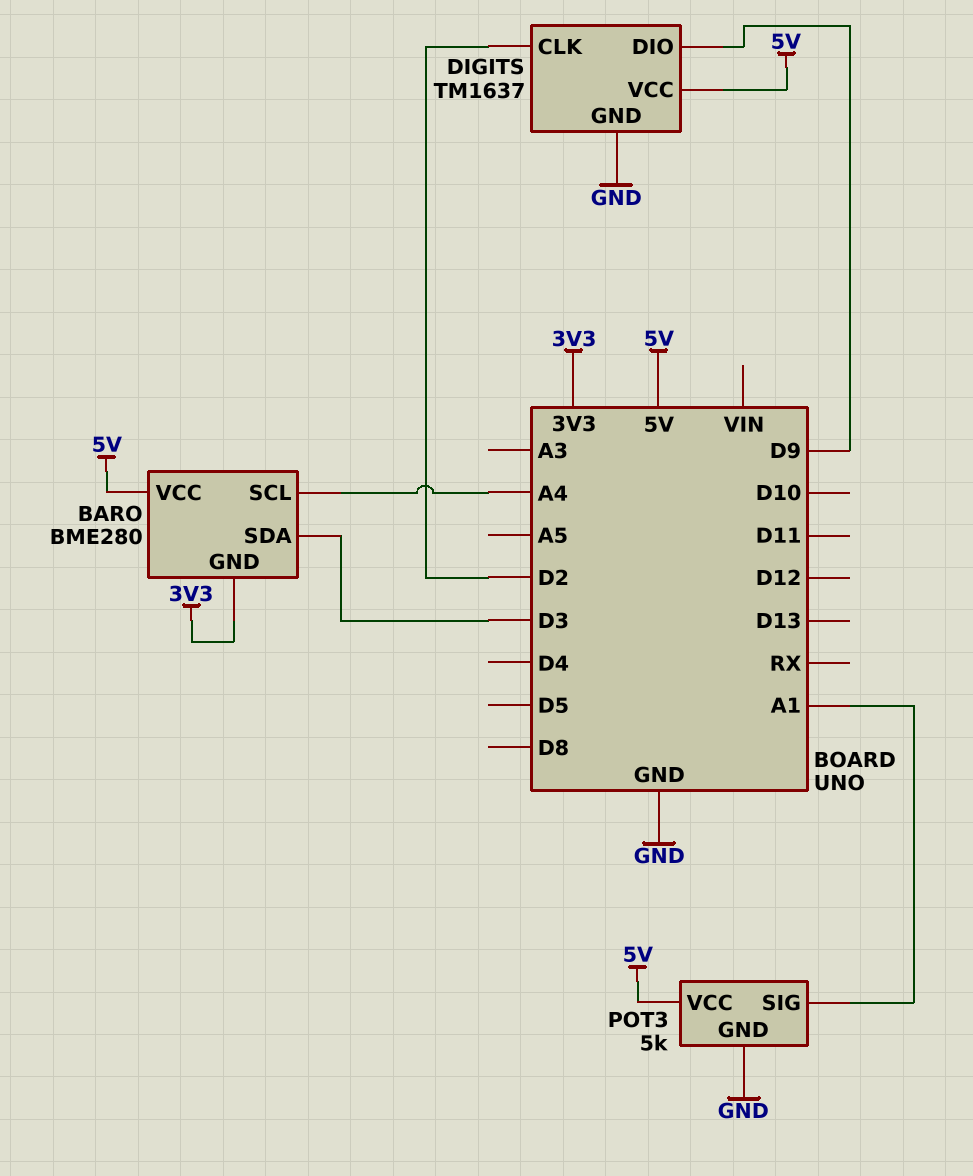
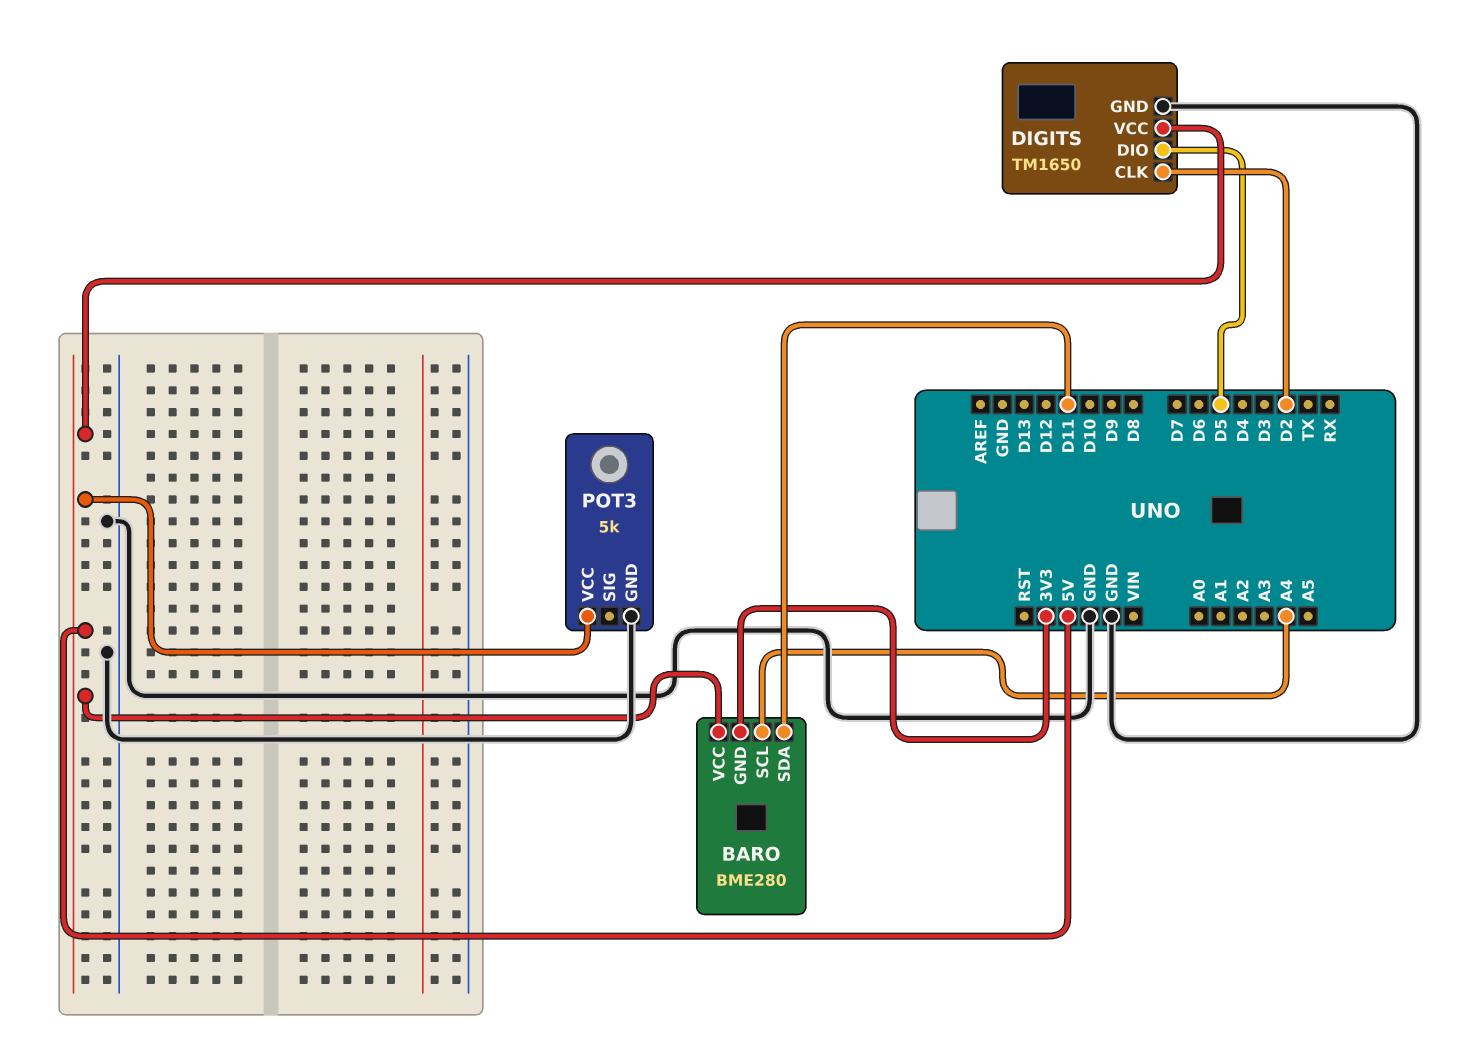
BARO pin SDA: D3 -> D11
DIGITS: TM1637 -> TM1650
DIGITS pin DIO: D9 -> D5
POT3 pin SIG: A1 -> none

